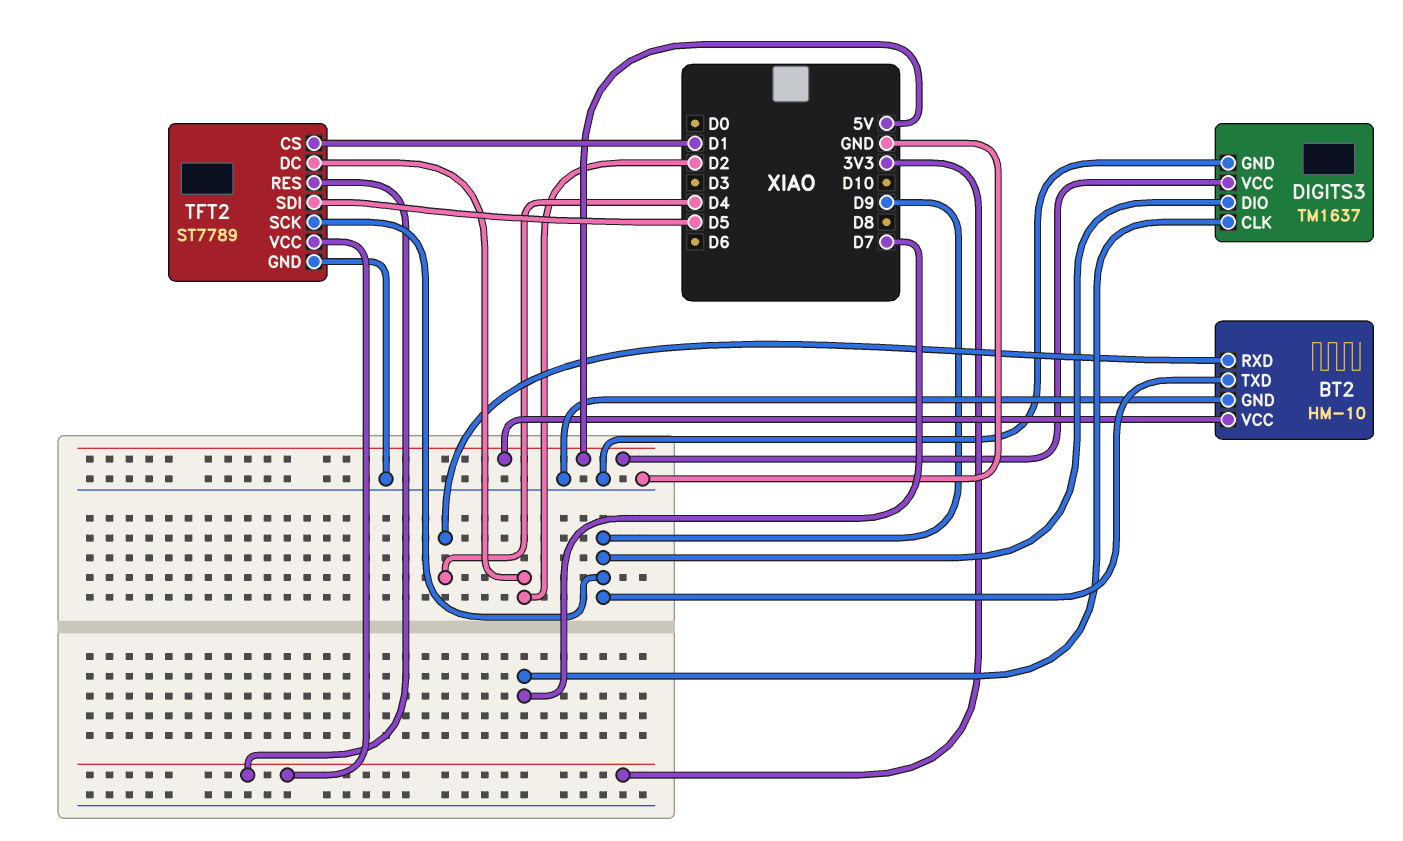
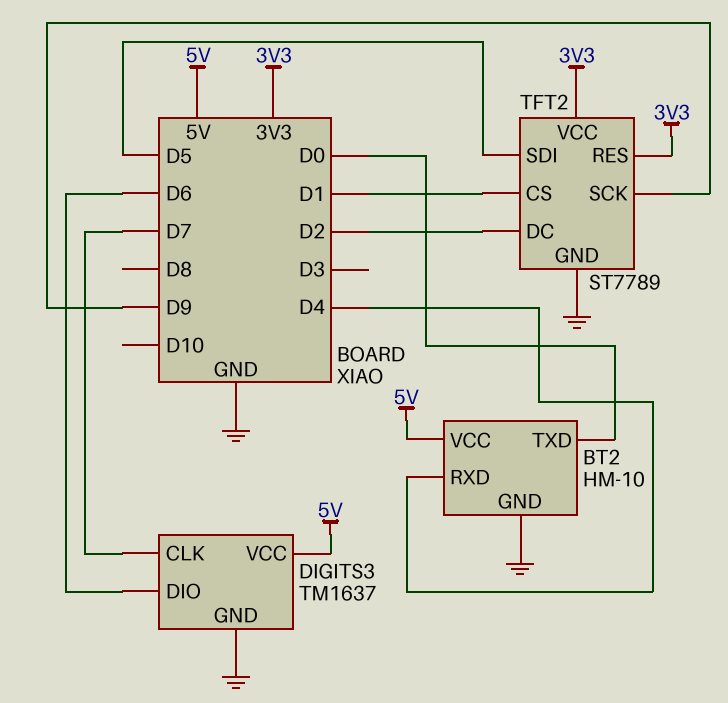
BT2 pin TXD: D9 -> D0
DIGITS3 pin DIO: D9 -> D6

